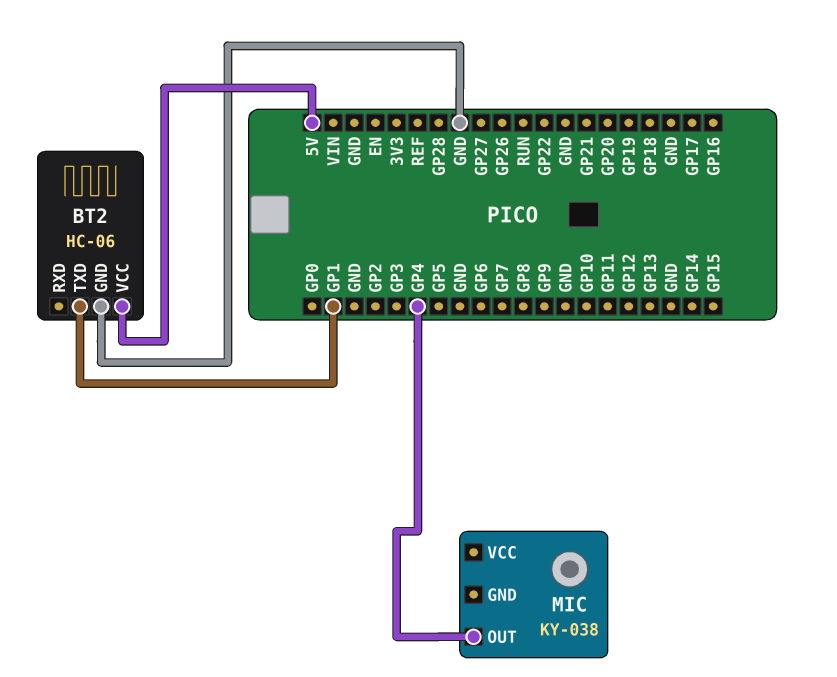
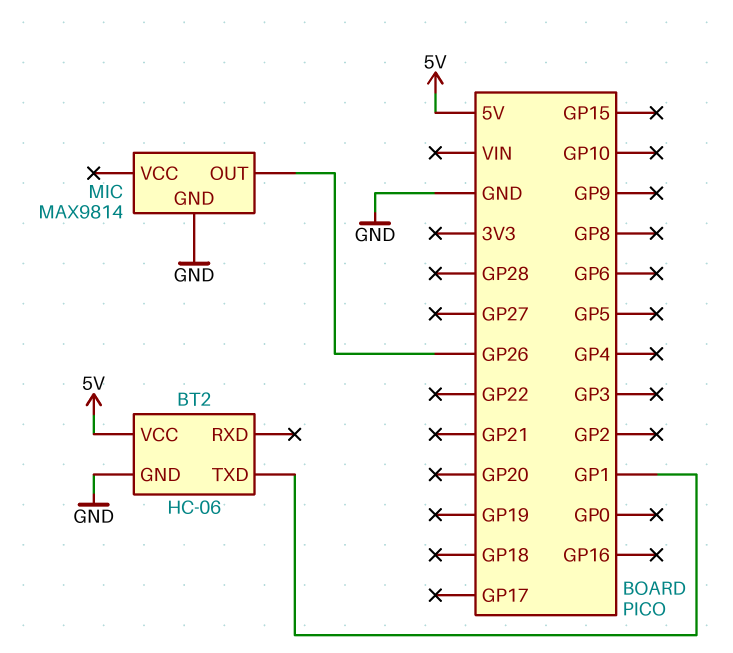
MIC: KY-038 -> MAX9814
MIC pin GND: none -> GND
MIC pin OUT: GP4 -> GP26

